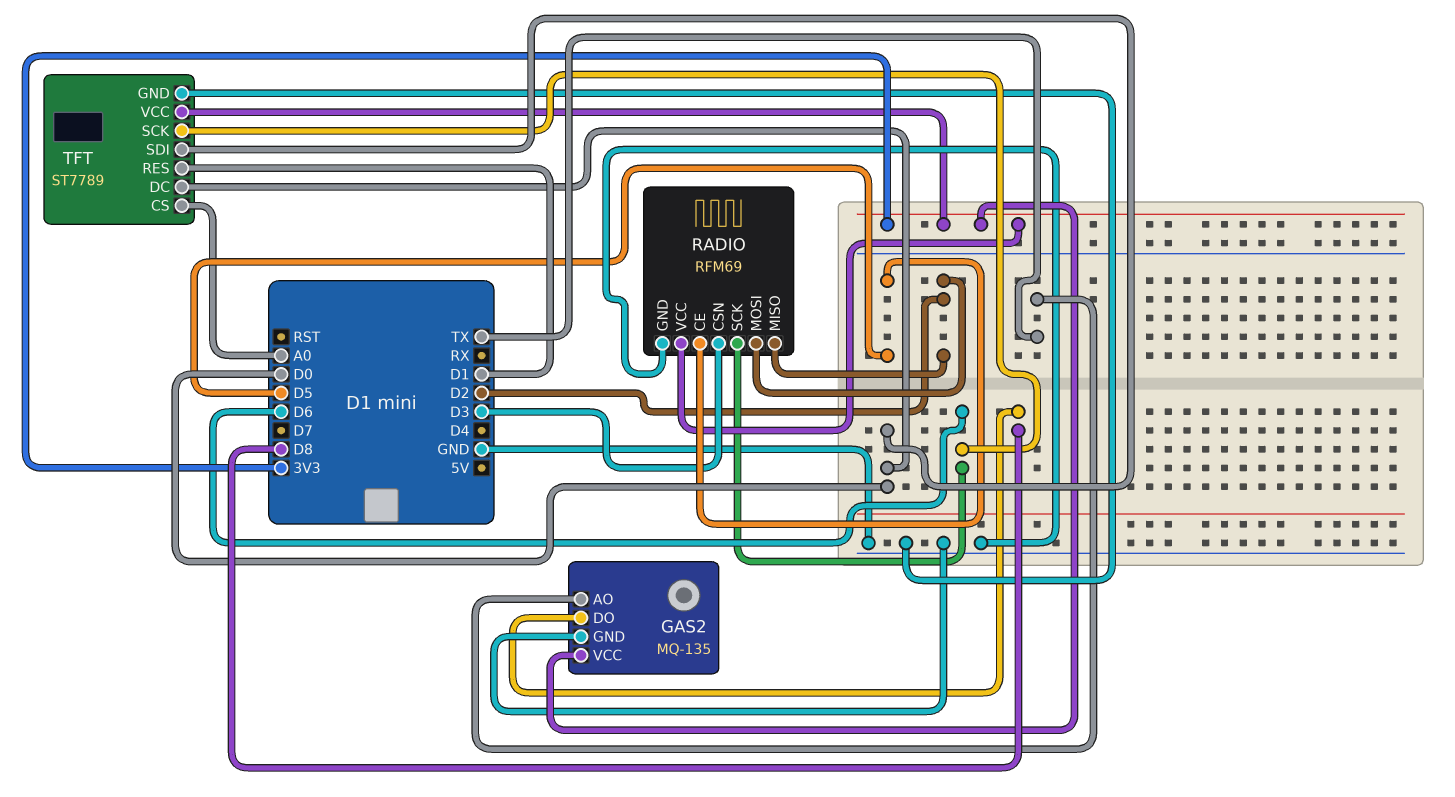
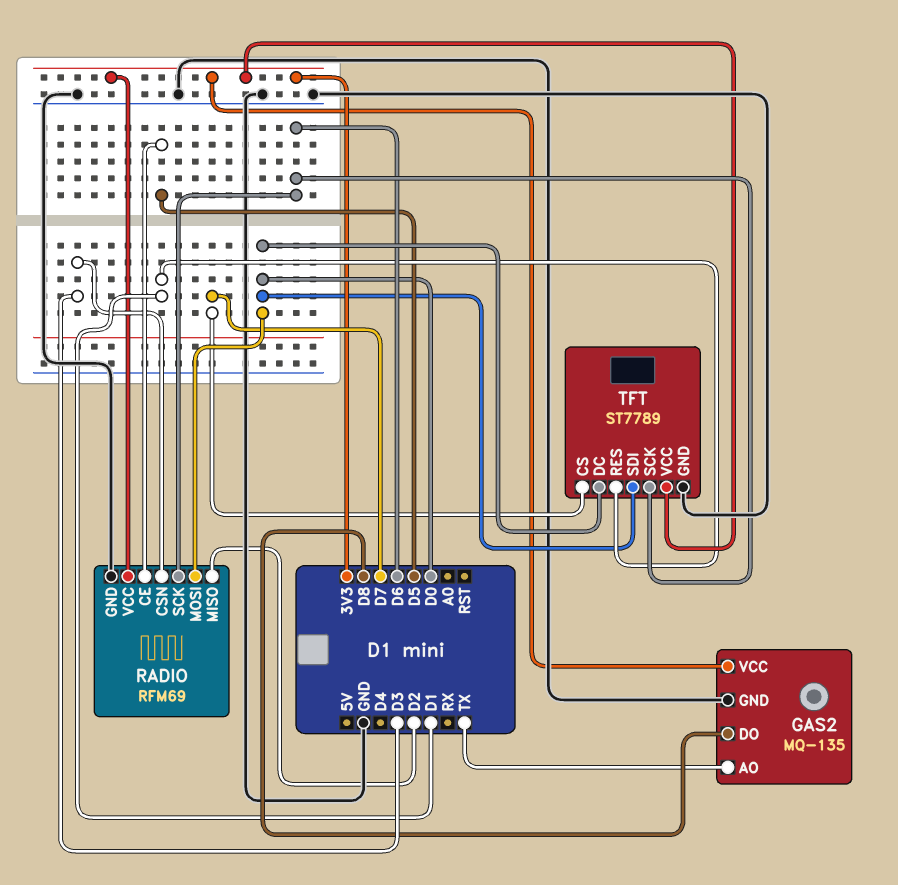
RADIO pin MOSI: D2 -> D0
TFT pin CS: A0 -> D7

